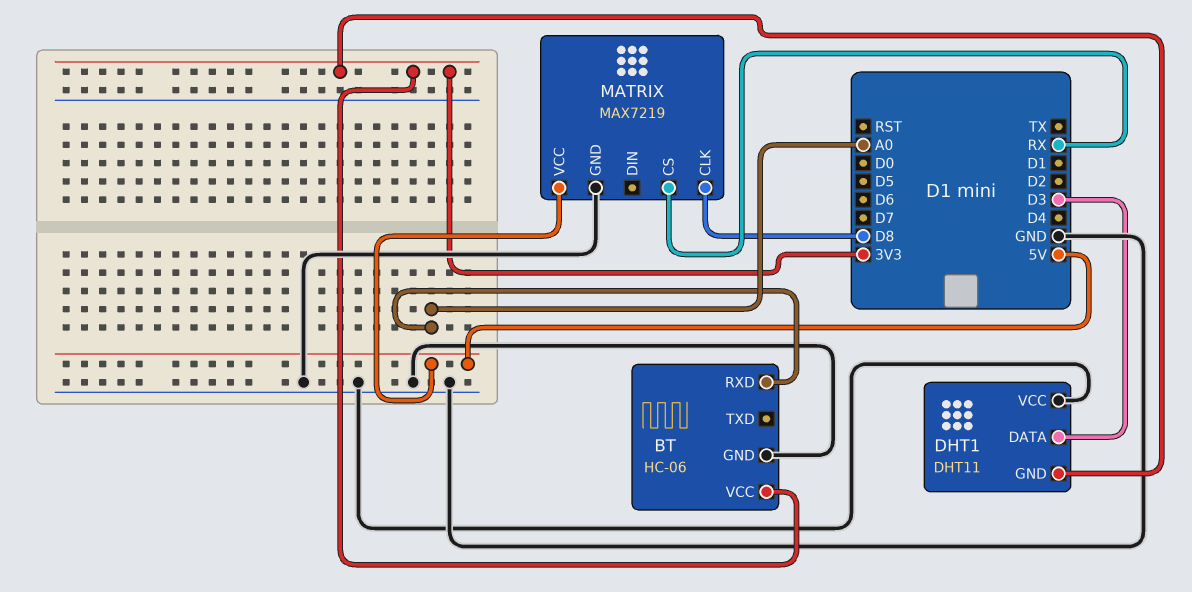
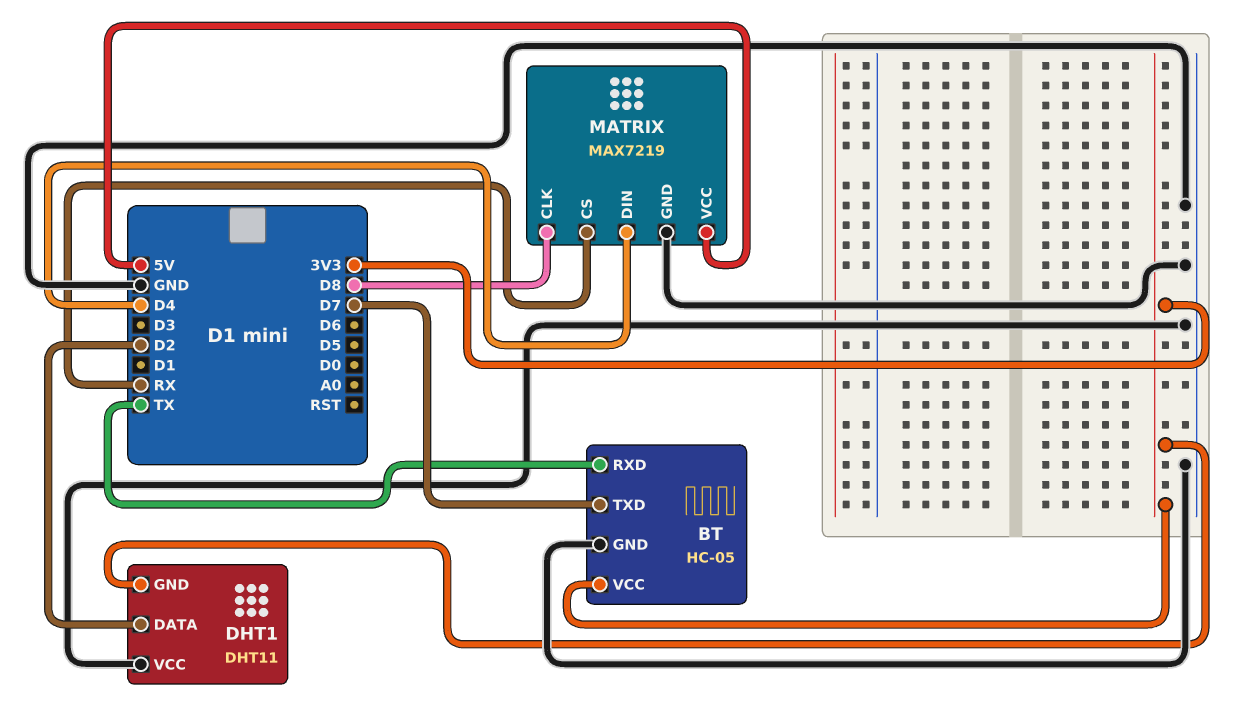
BT: HC-06 -> HC-05
BT pin RXD: A0 -> TX
BT pin TXD: none -> D7
DHT1 pin DATA: D3 -> D2
MATRIX pin DIN: none -> D4

